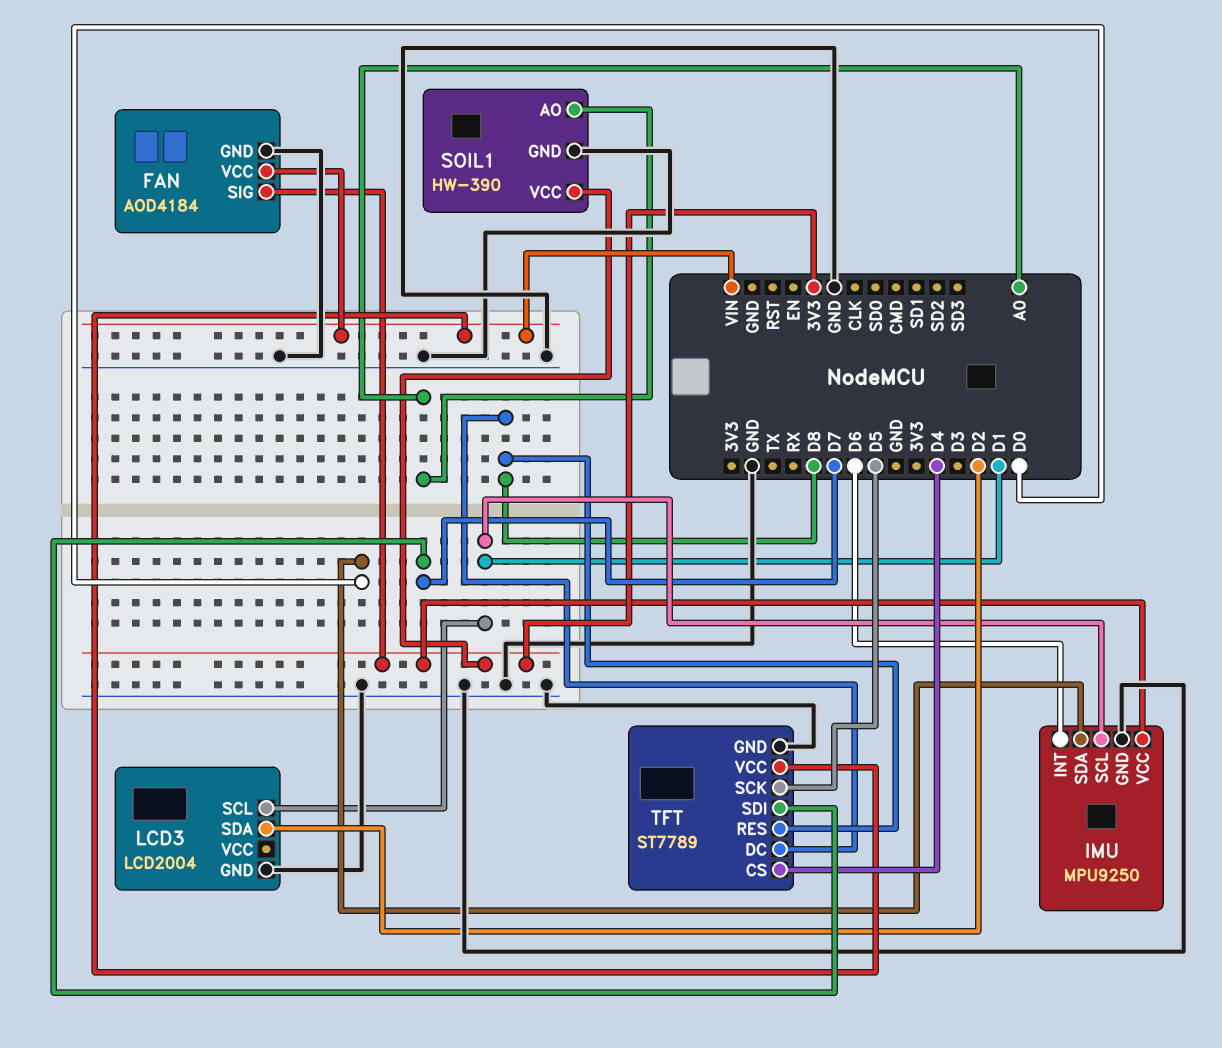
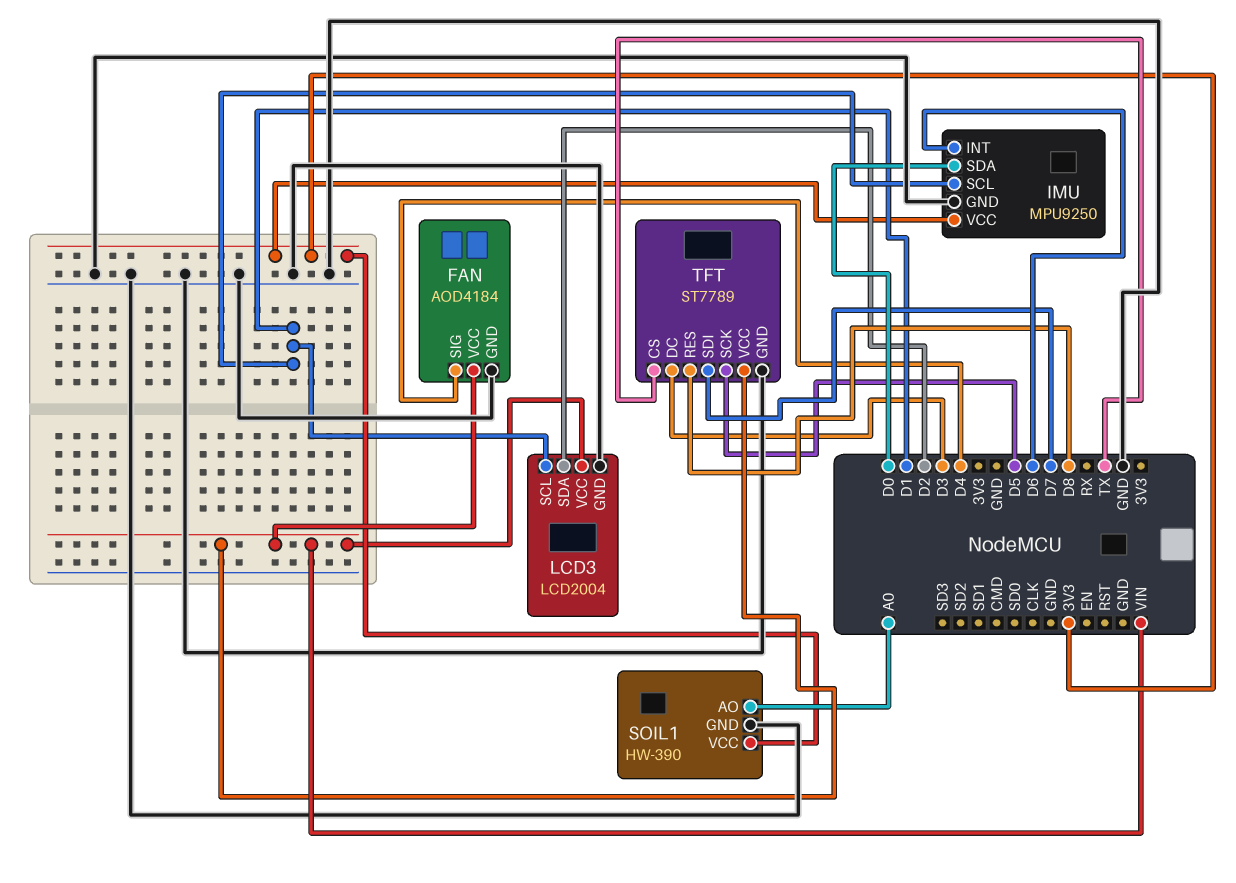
FAN pin SIG: 3V3 -> D4
LCD3 pin VCC: none -> VIN
TFT pin CS: D4 -> TX
TFT pin DC: D8 -> D3

